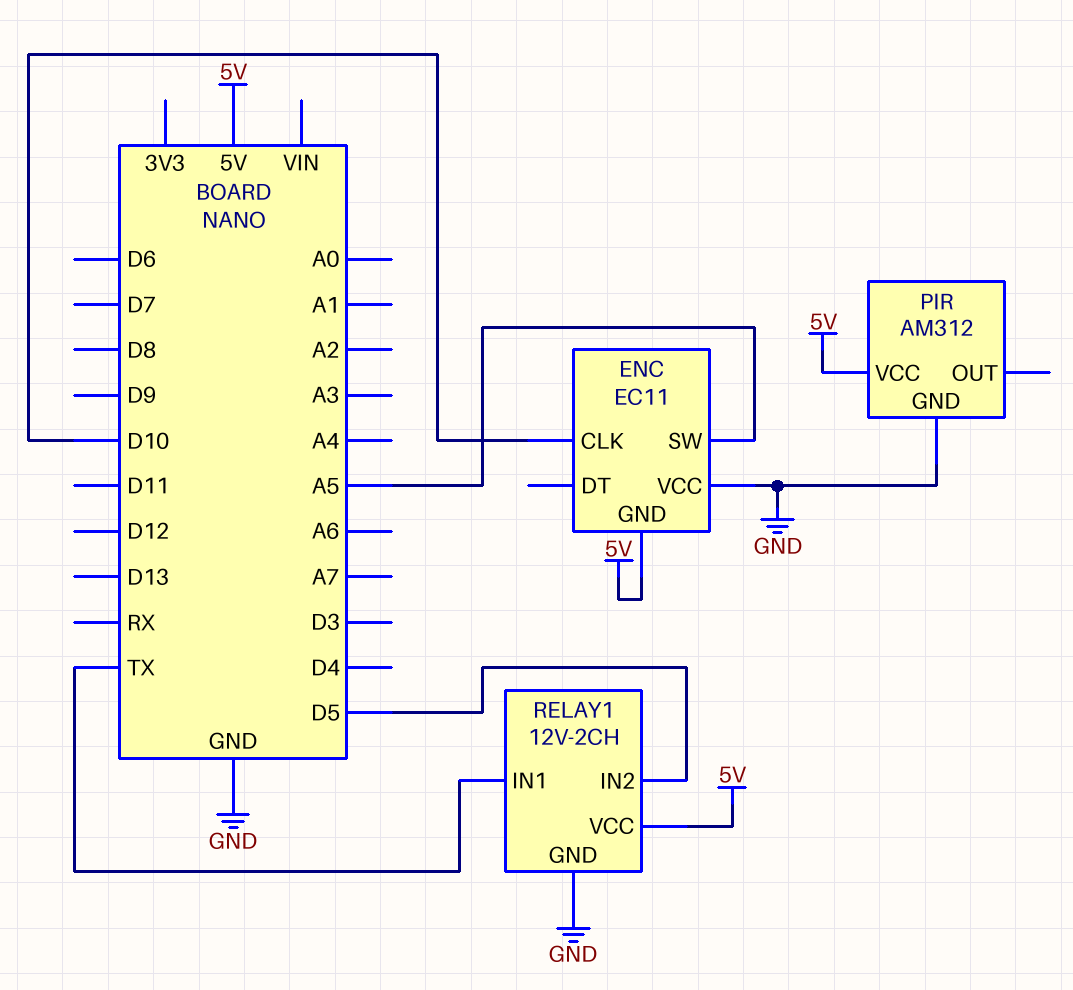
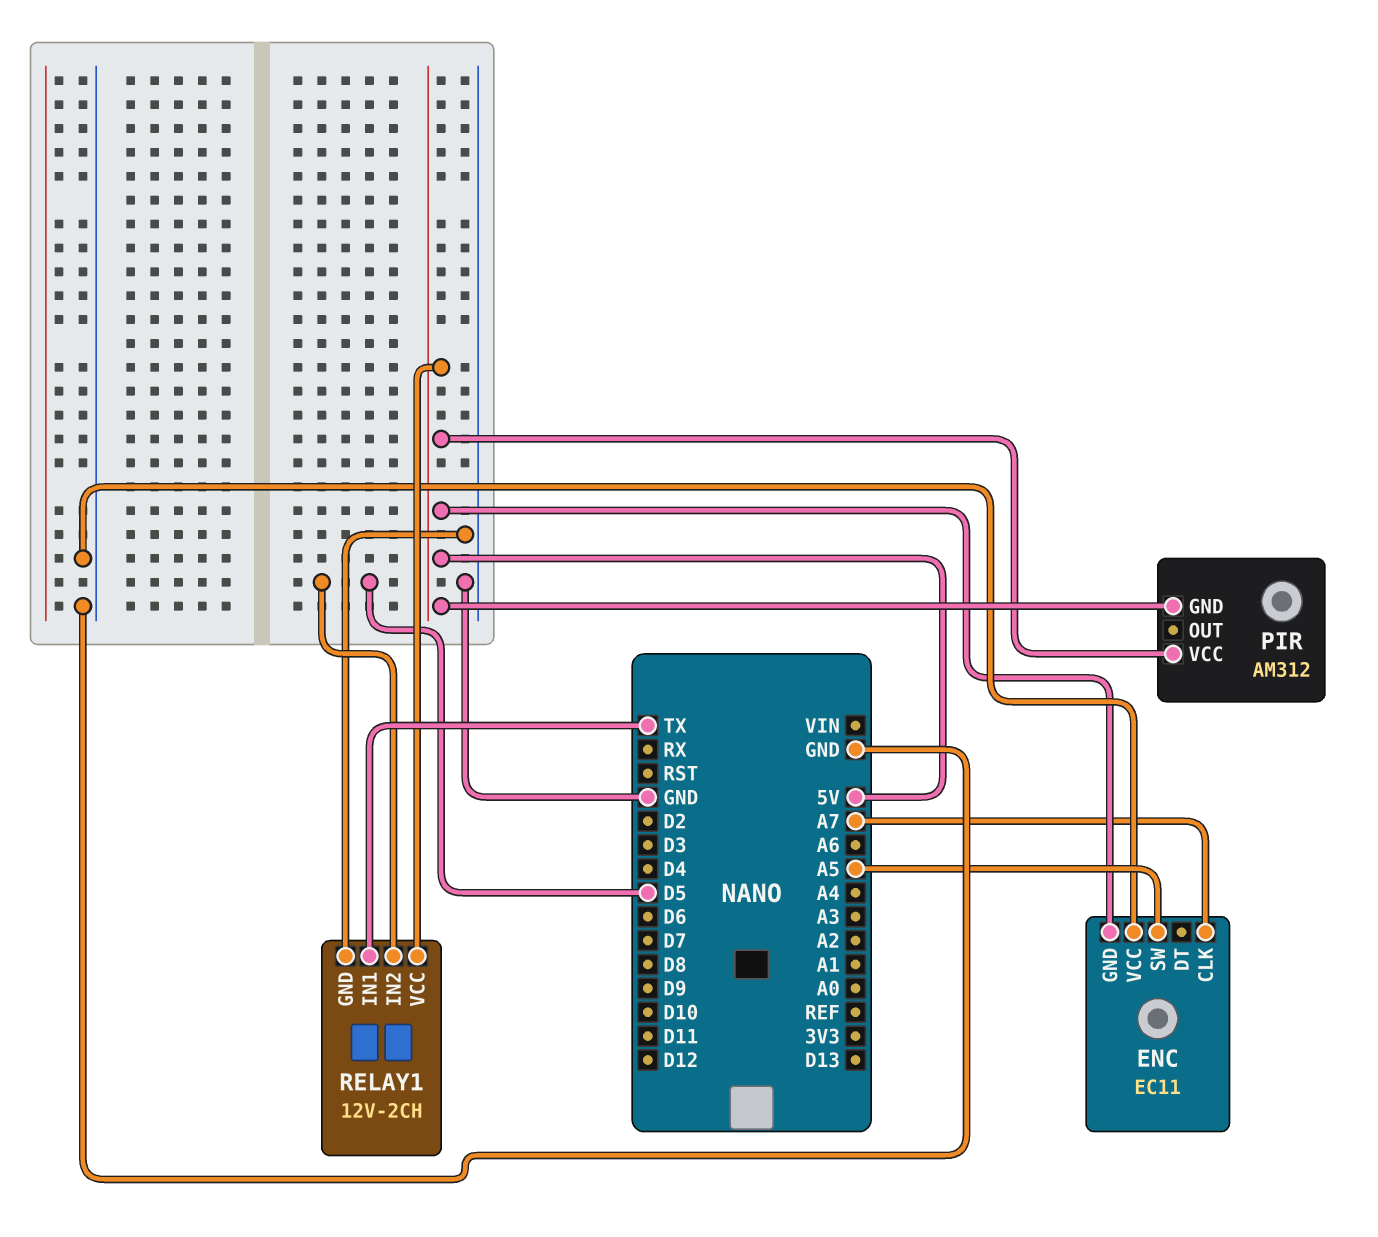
ENC pin CLK: D10 -> A7
PIR pin GND: GND -> 5V

